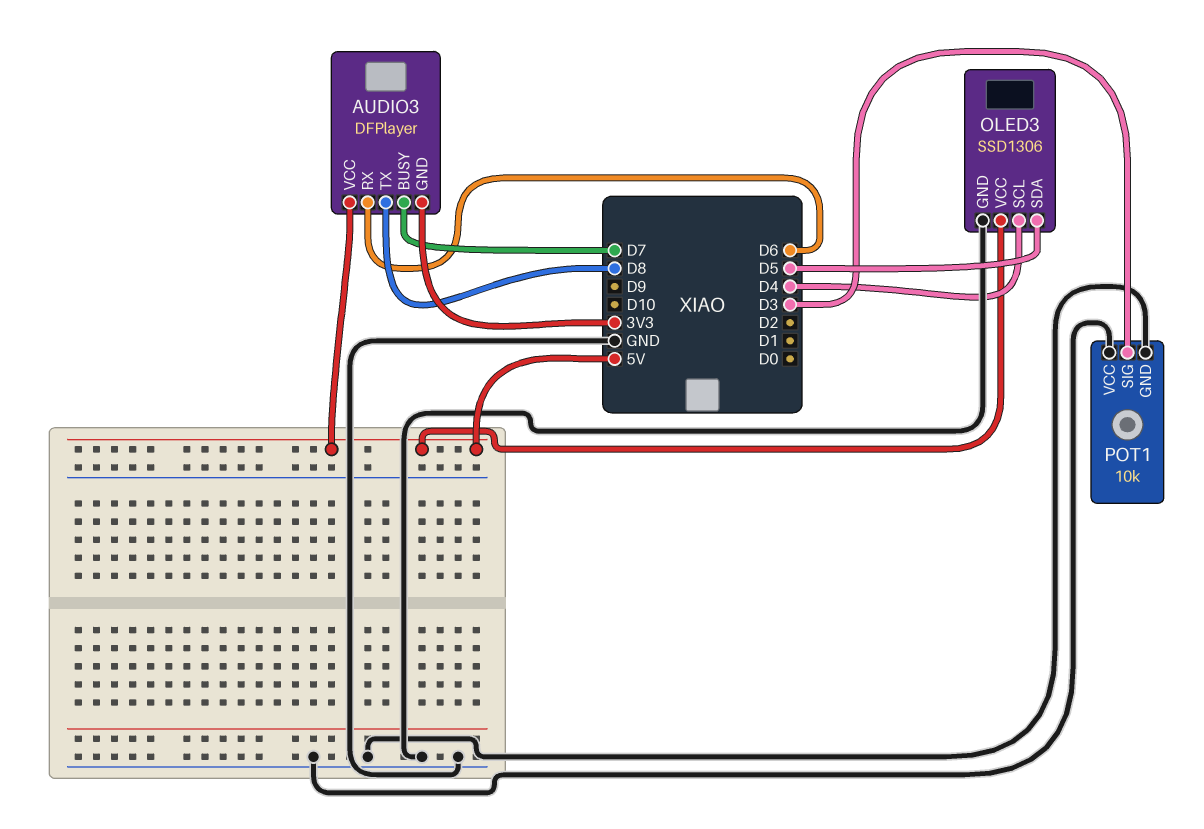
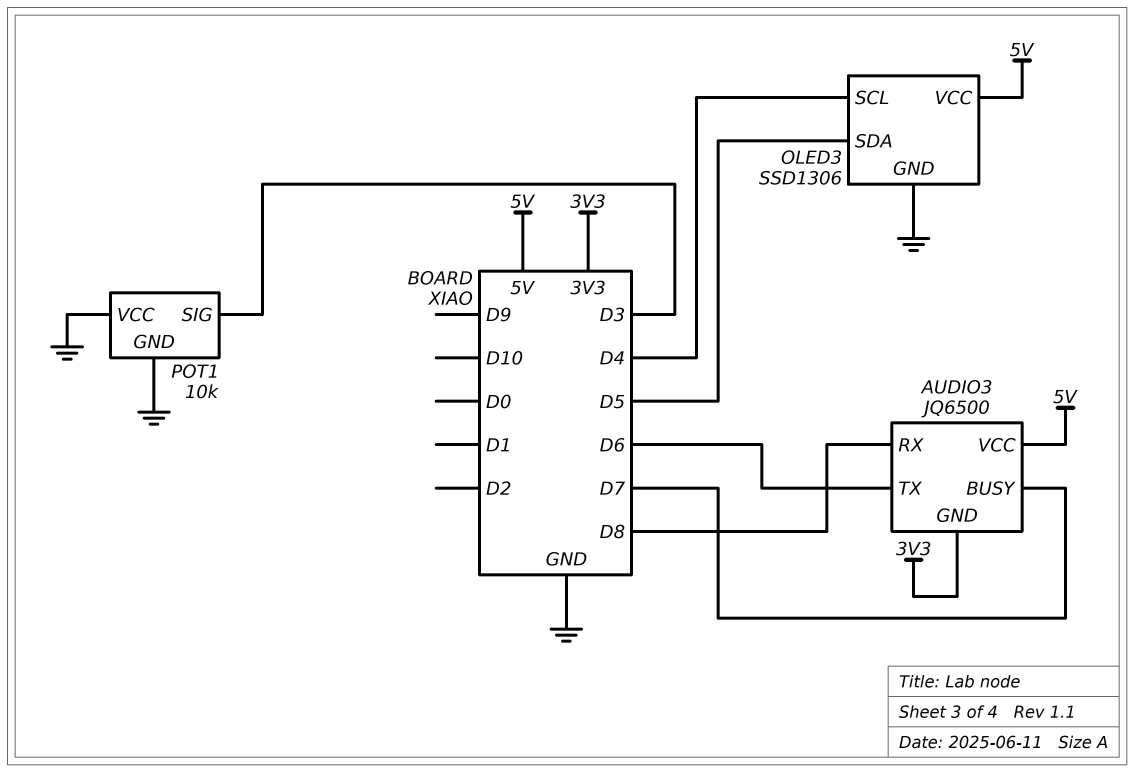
AUDIO3: DFPlayer -> JQ6500
AUDIO3 pin RX: D6 -> D8
AUDIO3 pin TX: D8 -> D6

